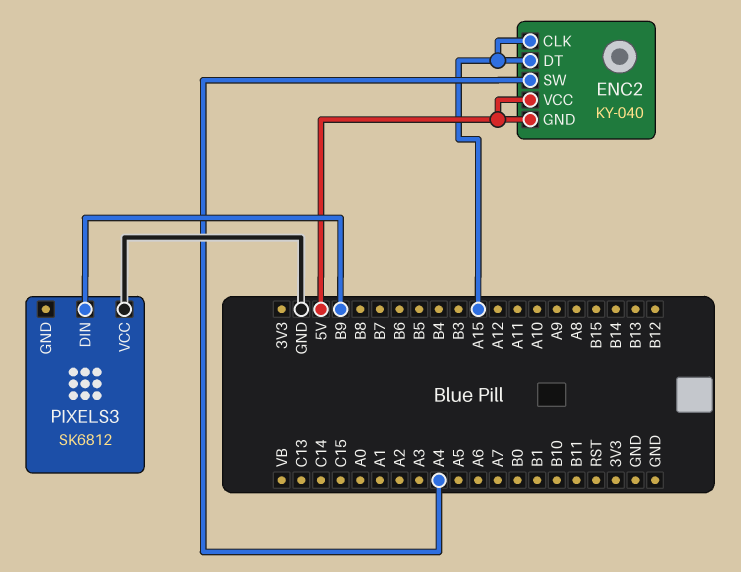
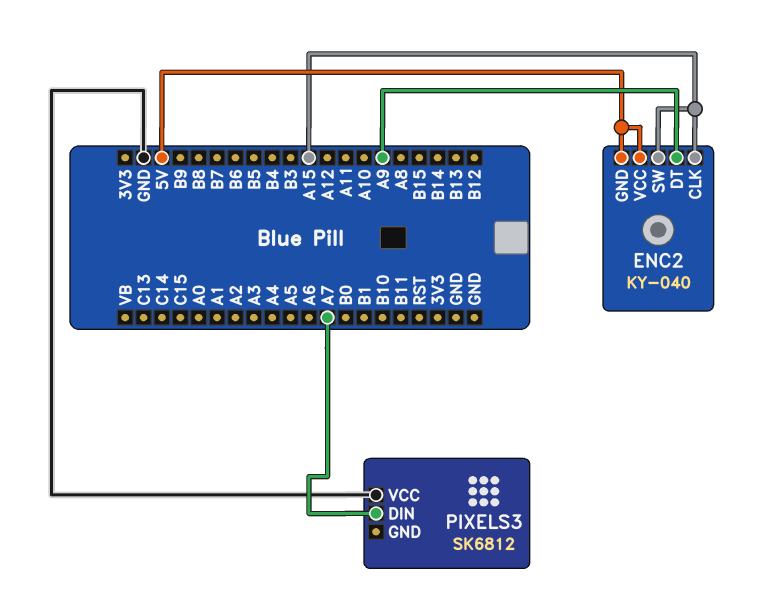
ENC2 pin DT: A15 -> A9
ENC2 pin SW: A4 -> A15
PIXELS3 pin DIN: B9 -> A7

